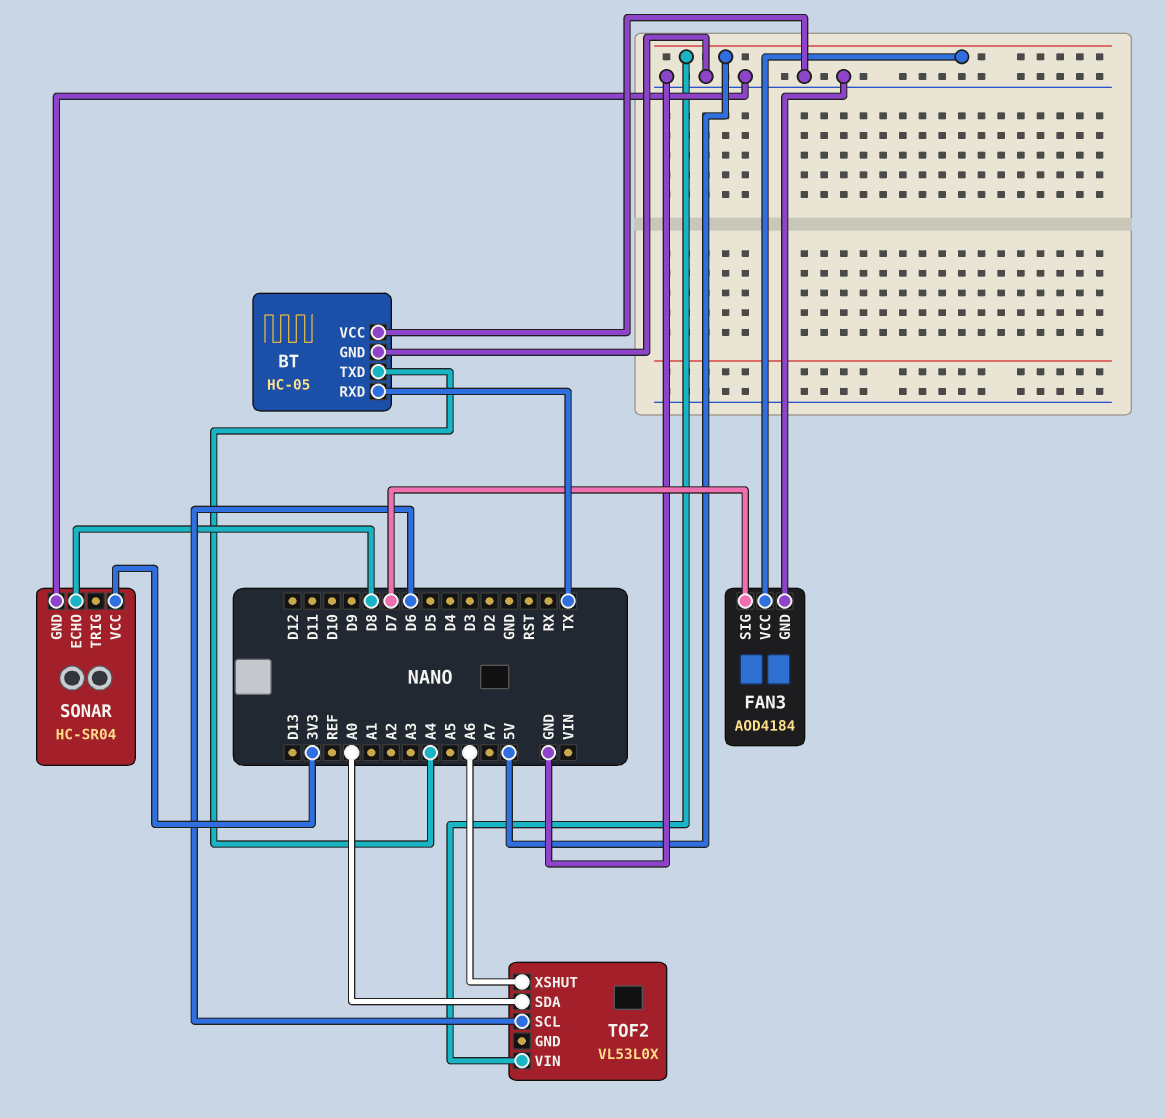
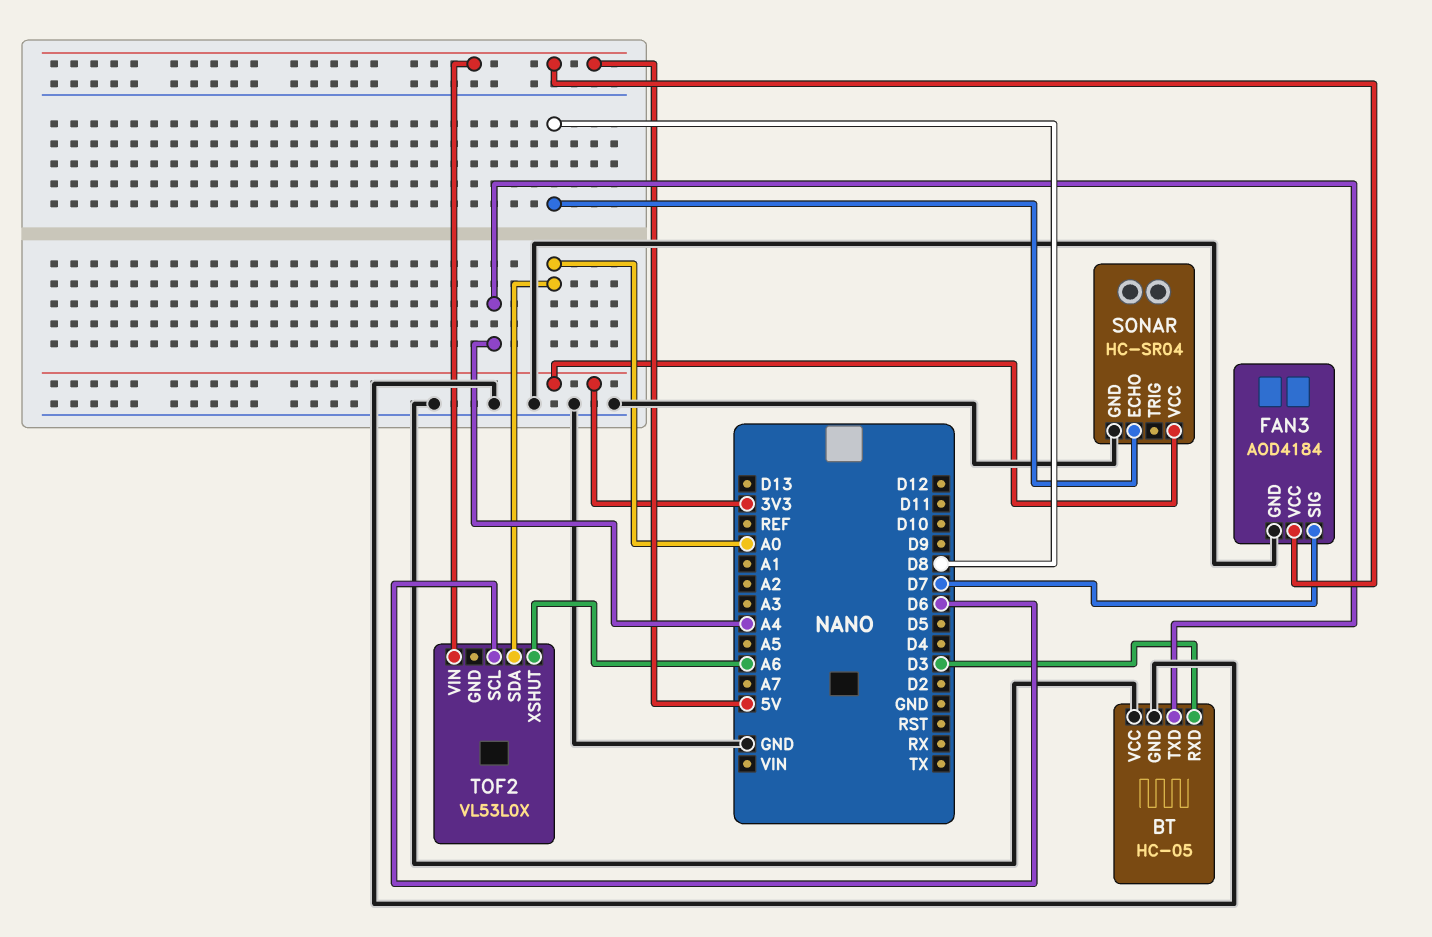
BT pin RXD: TX -> D3

